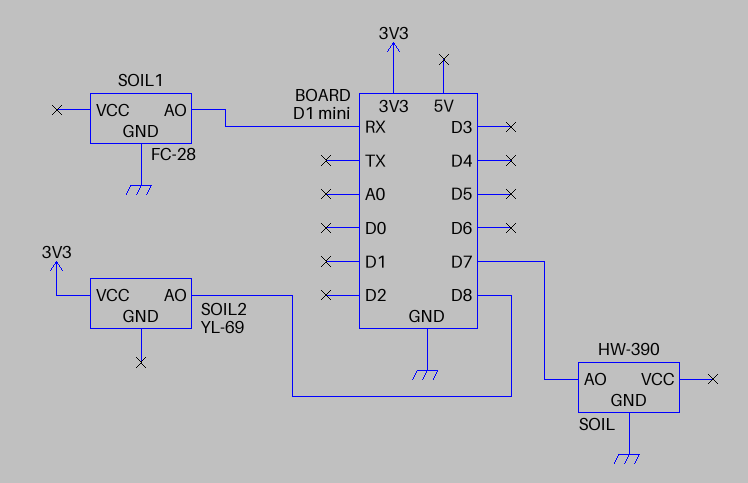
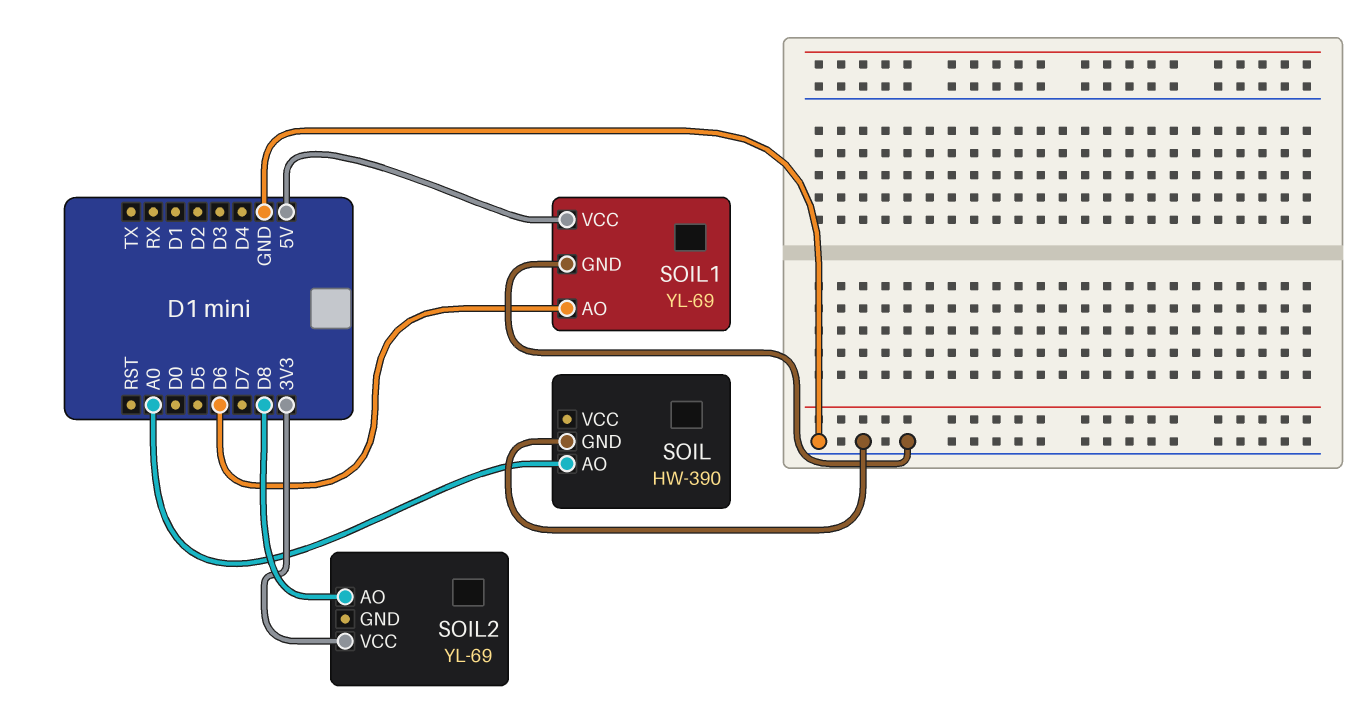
SOIL pin AO: D7 -> A0
SOIL1: FC-28 -> YL-69
SOIL1 pin AO: RX -> D6
SOIL1 pin VCC: none -> 5V

